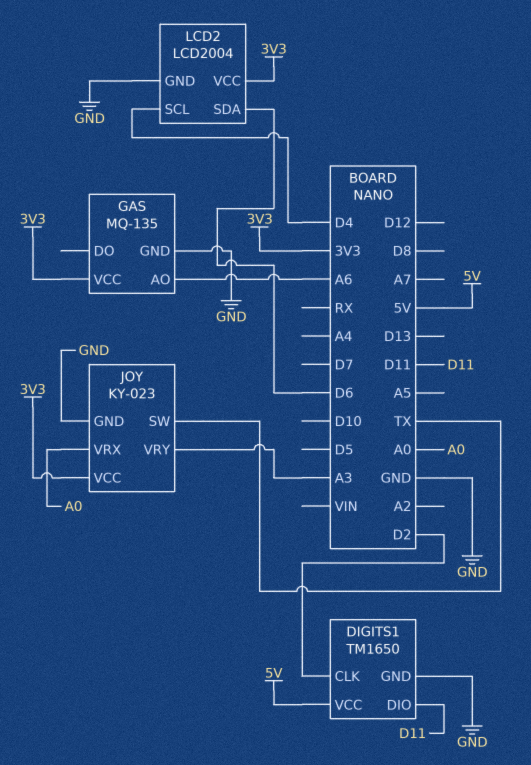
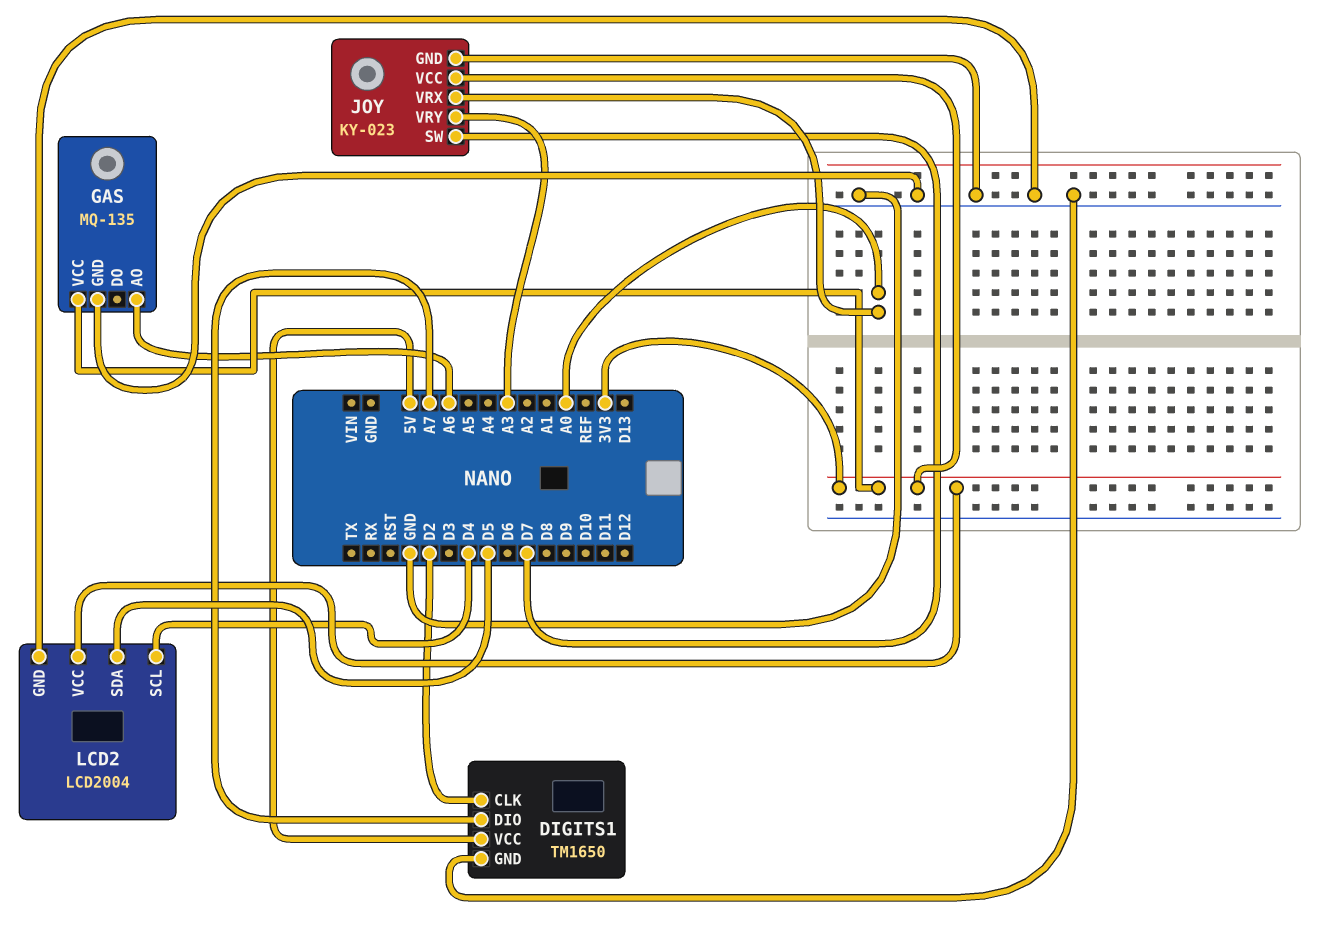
DIGITS1 pin DIO: D11 -> A7
JOY pin SW: TX -> D7
LCD2 pin SDA: D6 -> D5

